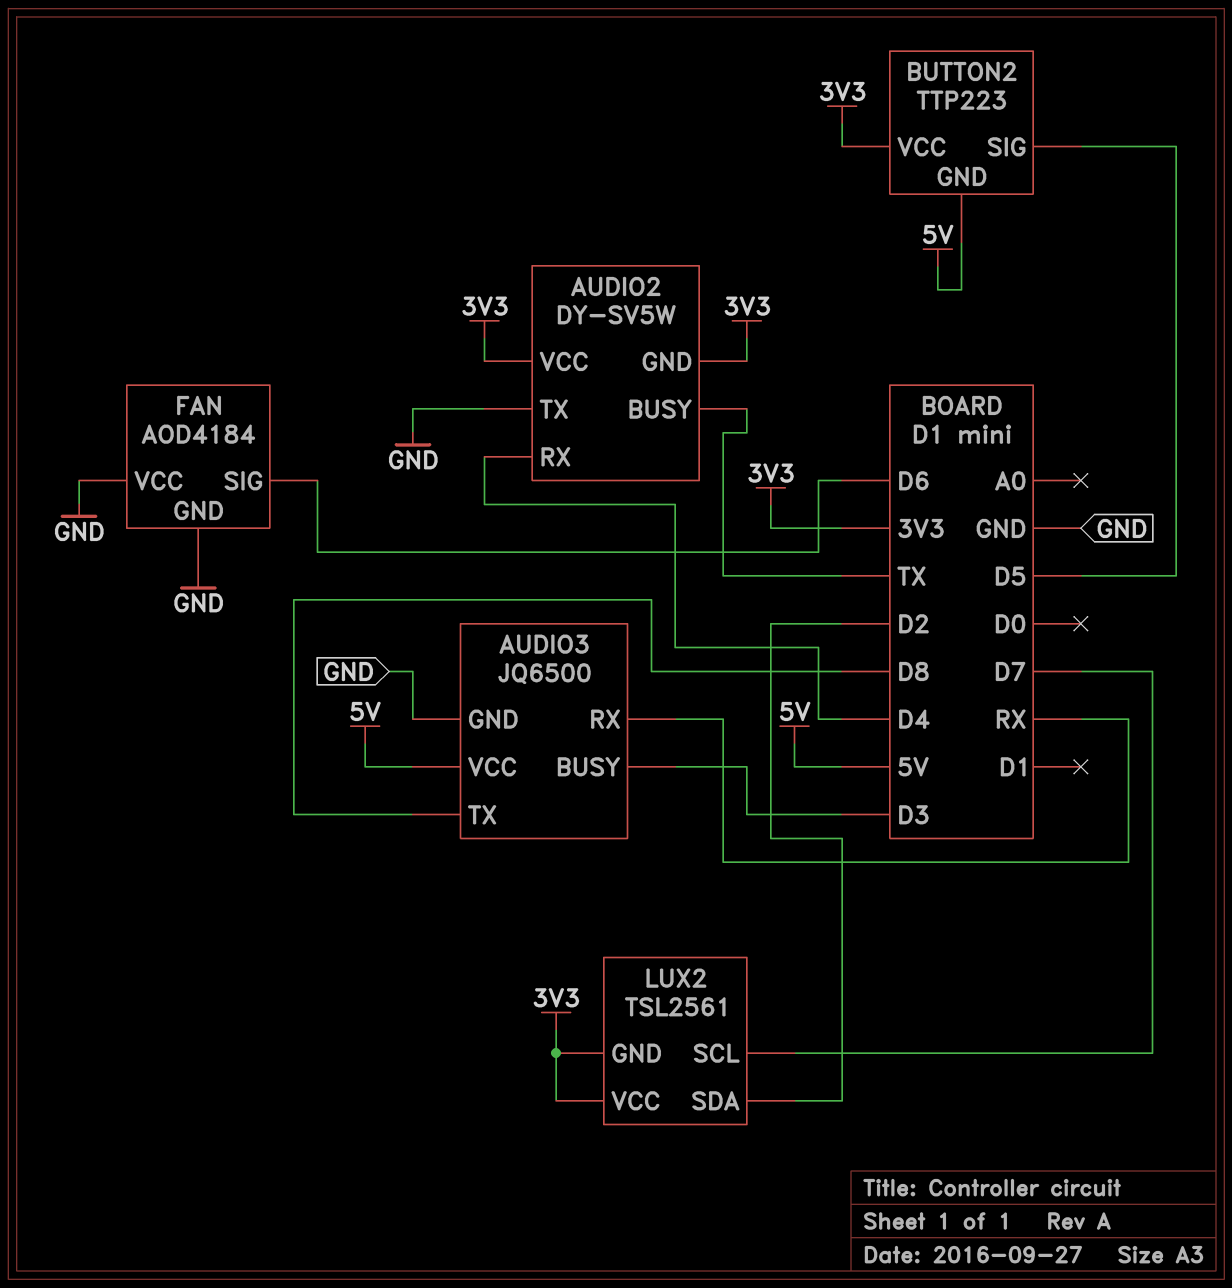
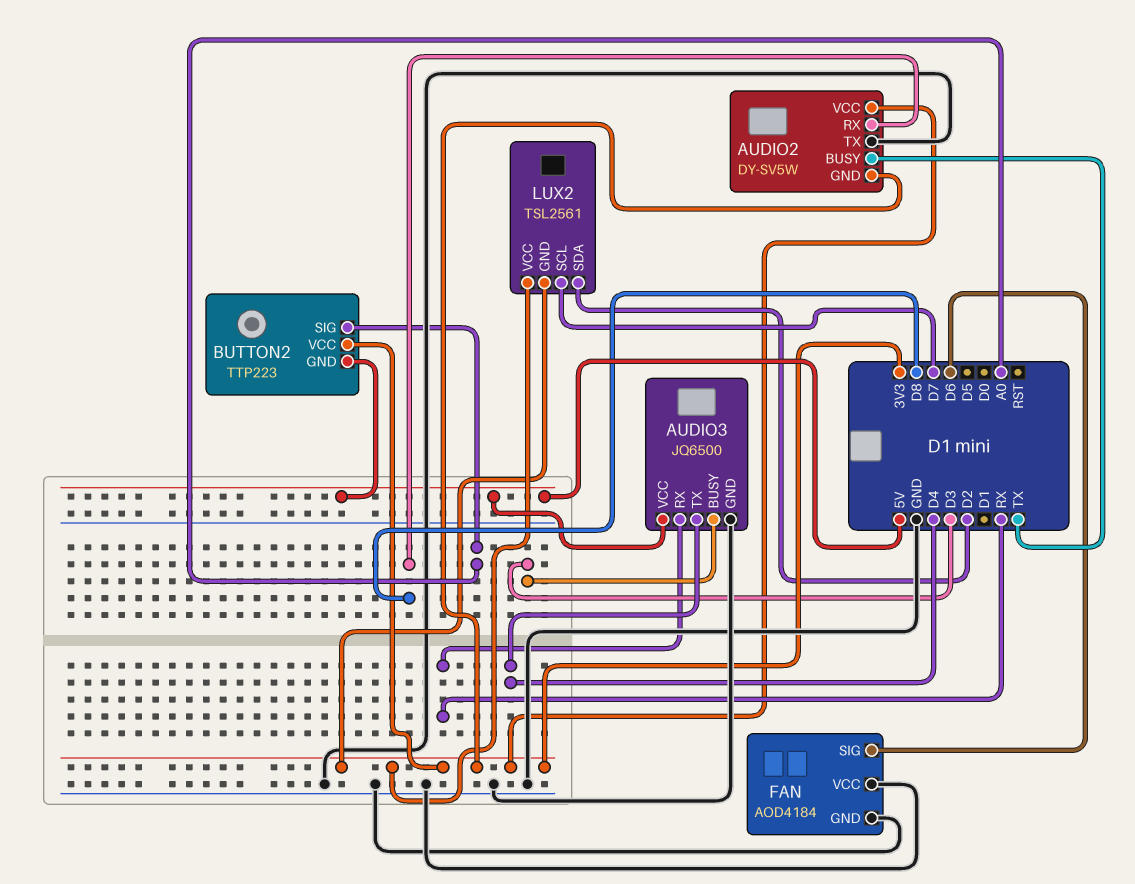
AUDIO2 pin RX: D4 -> D8
AUDIO3 pin TX: D8 -> D4
BUTTON2 pin SIG: D5 -> A0

